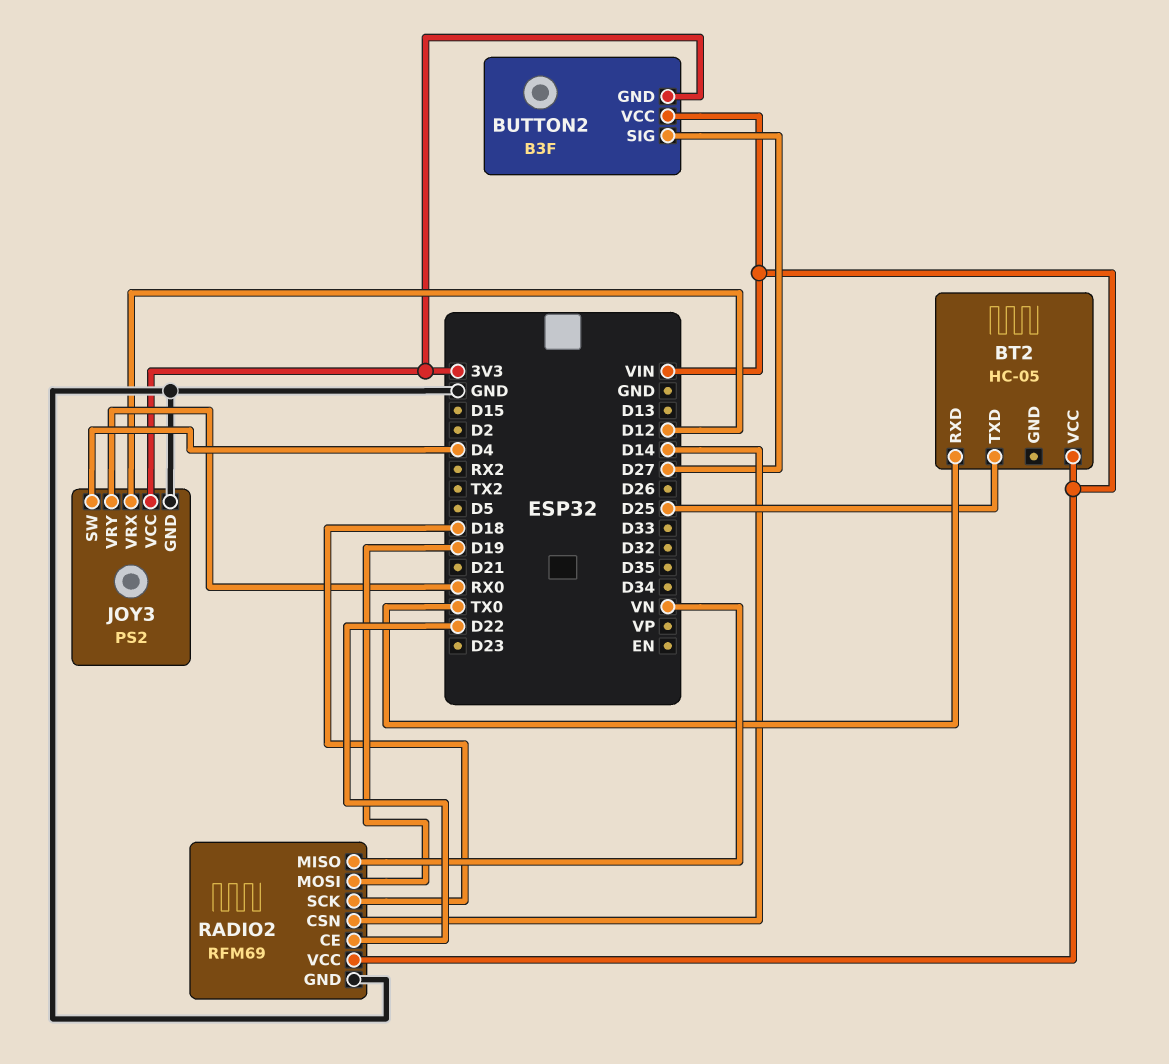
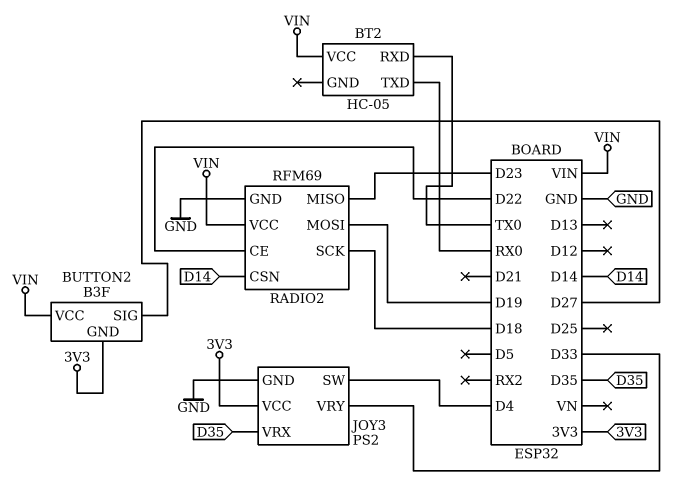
BT2 pin TXD: D25 -> RX0
JOY3 pin VRX: D12 -> D35
JOY3 pin VRY: RX0 -> D33
RADIO2 pin MISO: VN -> D23

